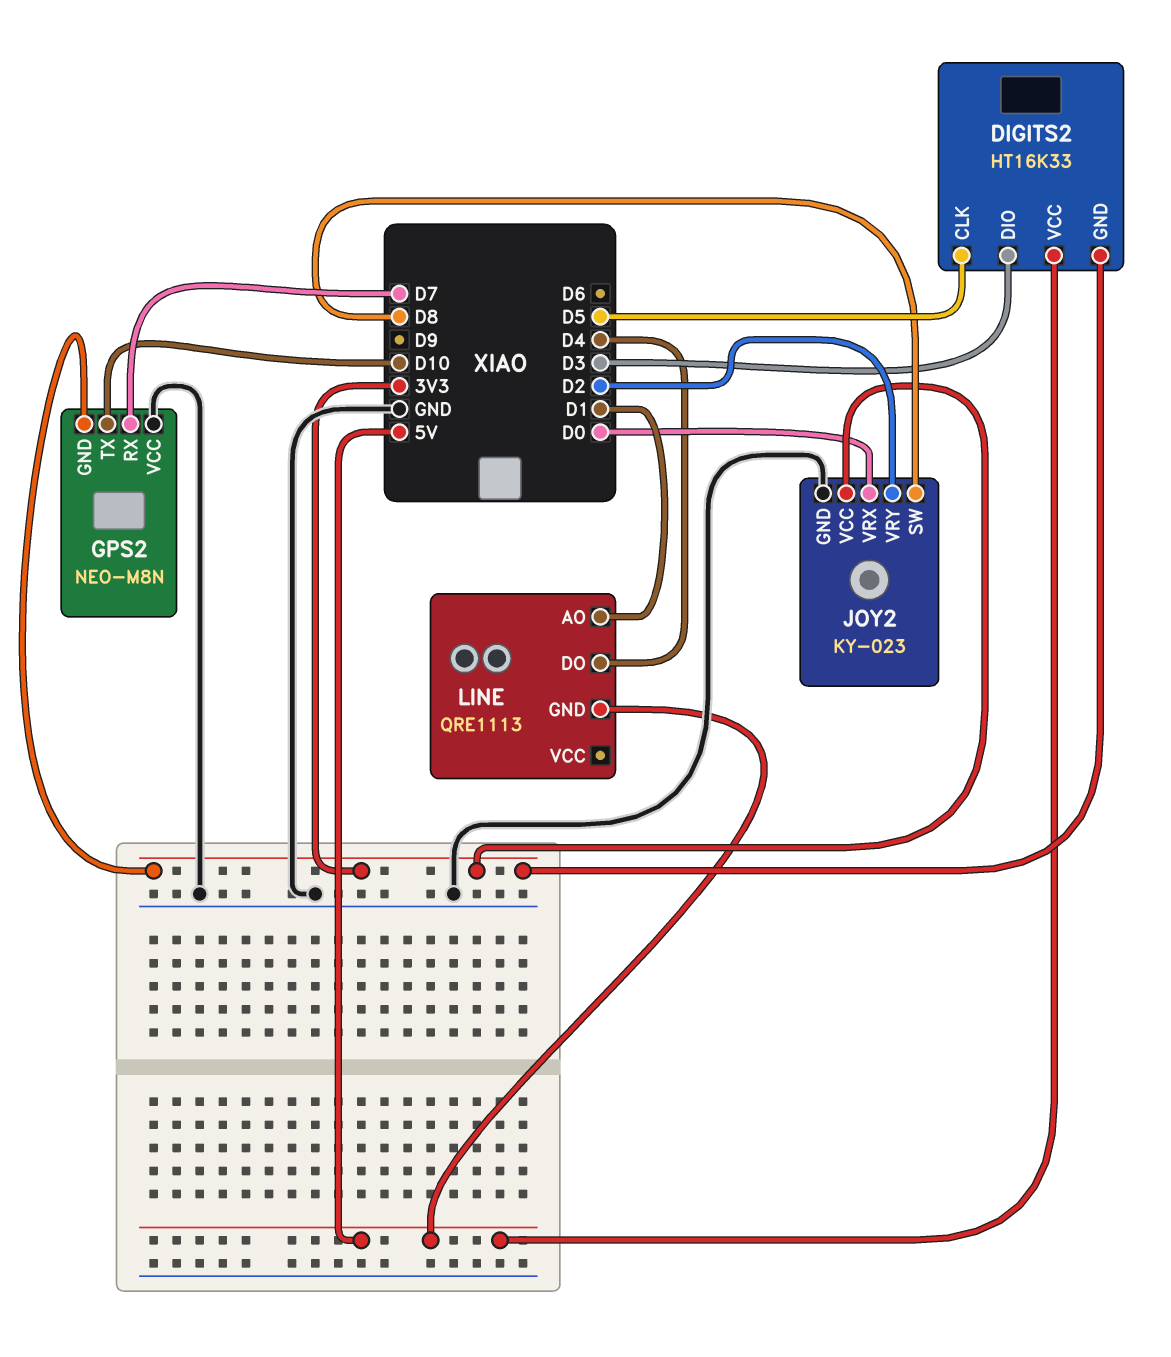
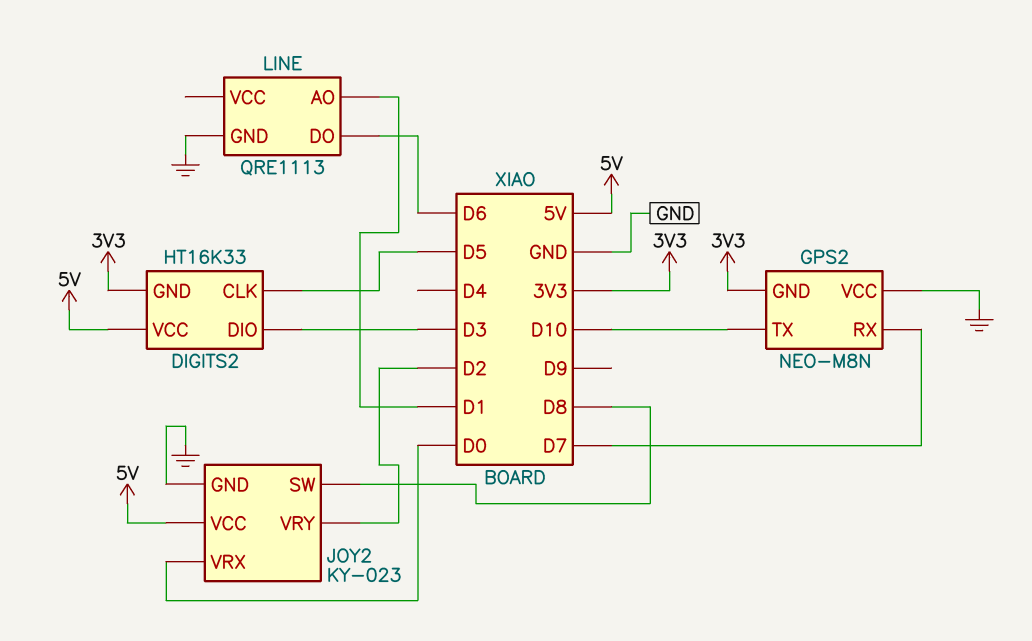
JOY2 pin VCC: 3V3 -> 5V
LINE pin DO: D4 -> D6
LINE pin GND: 5V -> GND

